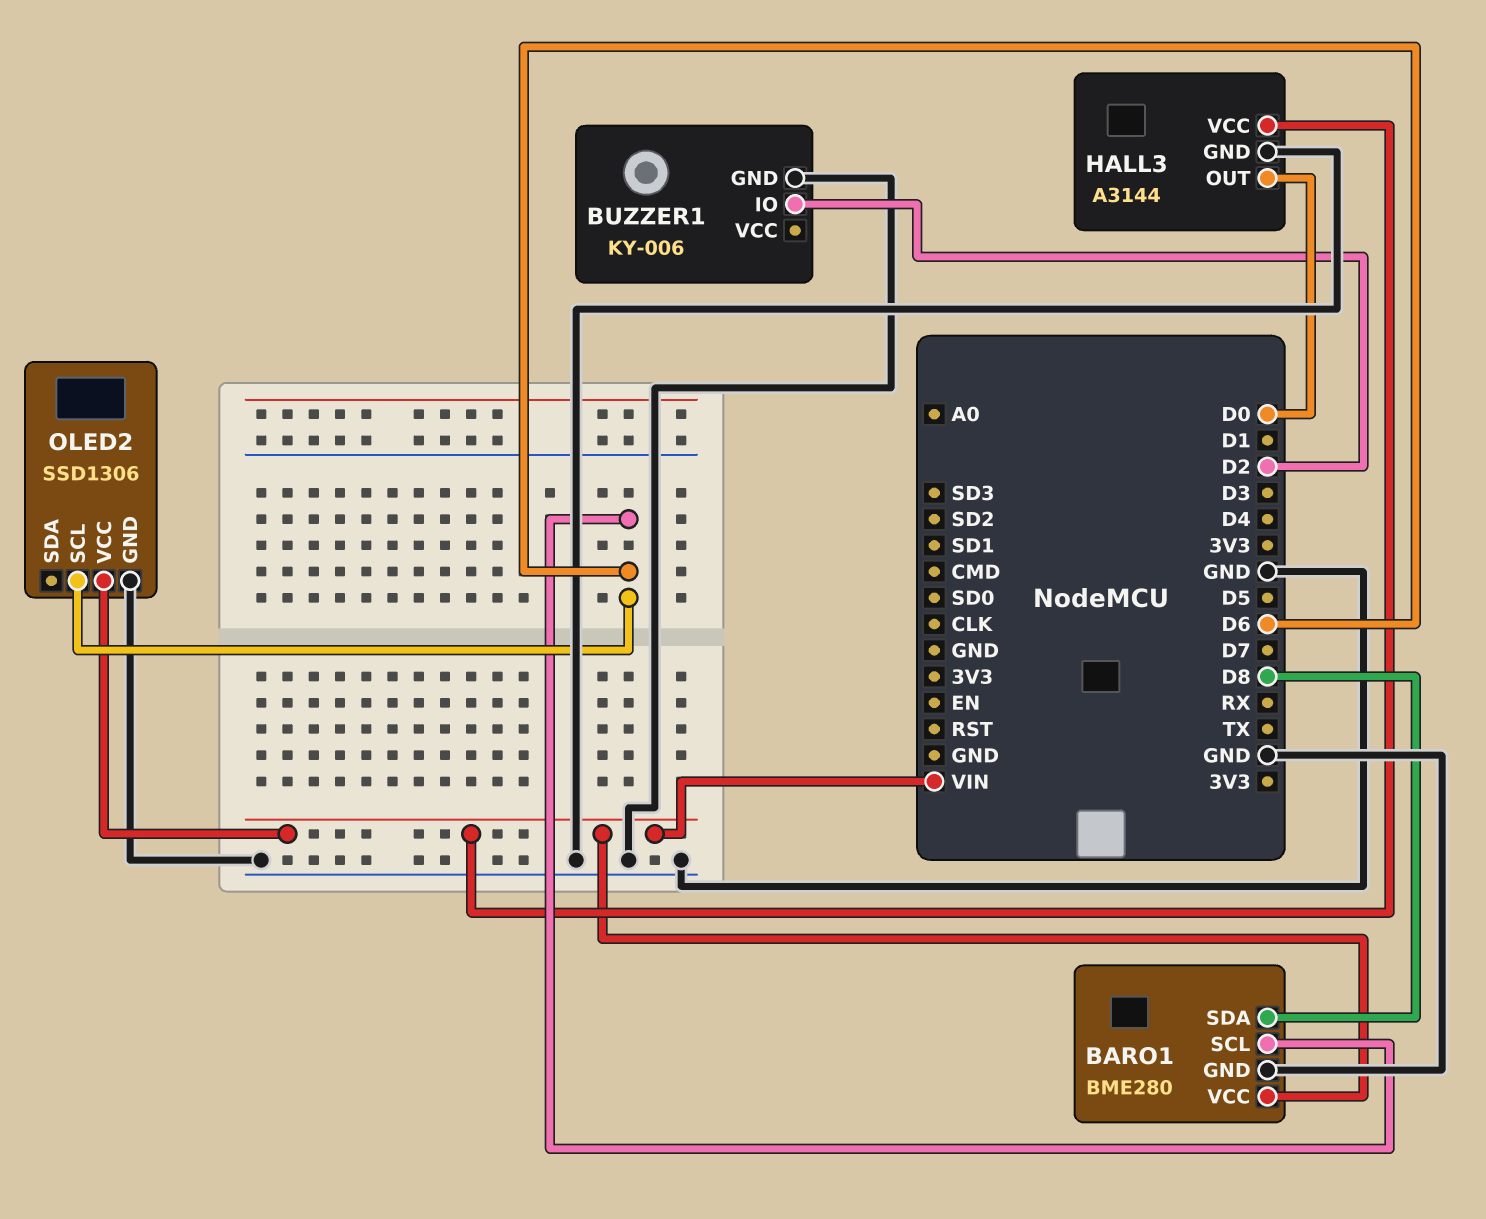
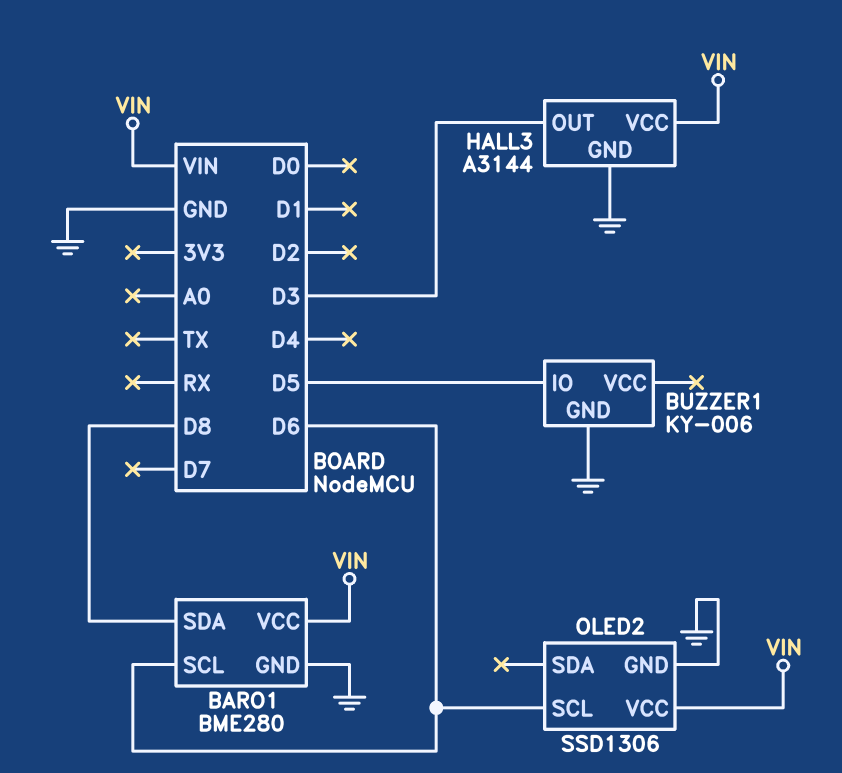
BUZZER1 pin IO: D2 -> D5
HALL3 pin OUT: D0 -> D3

